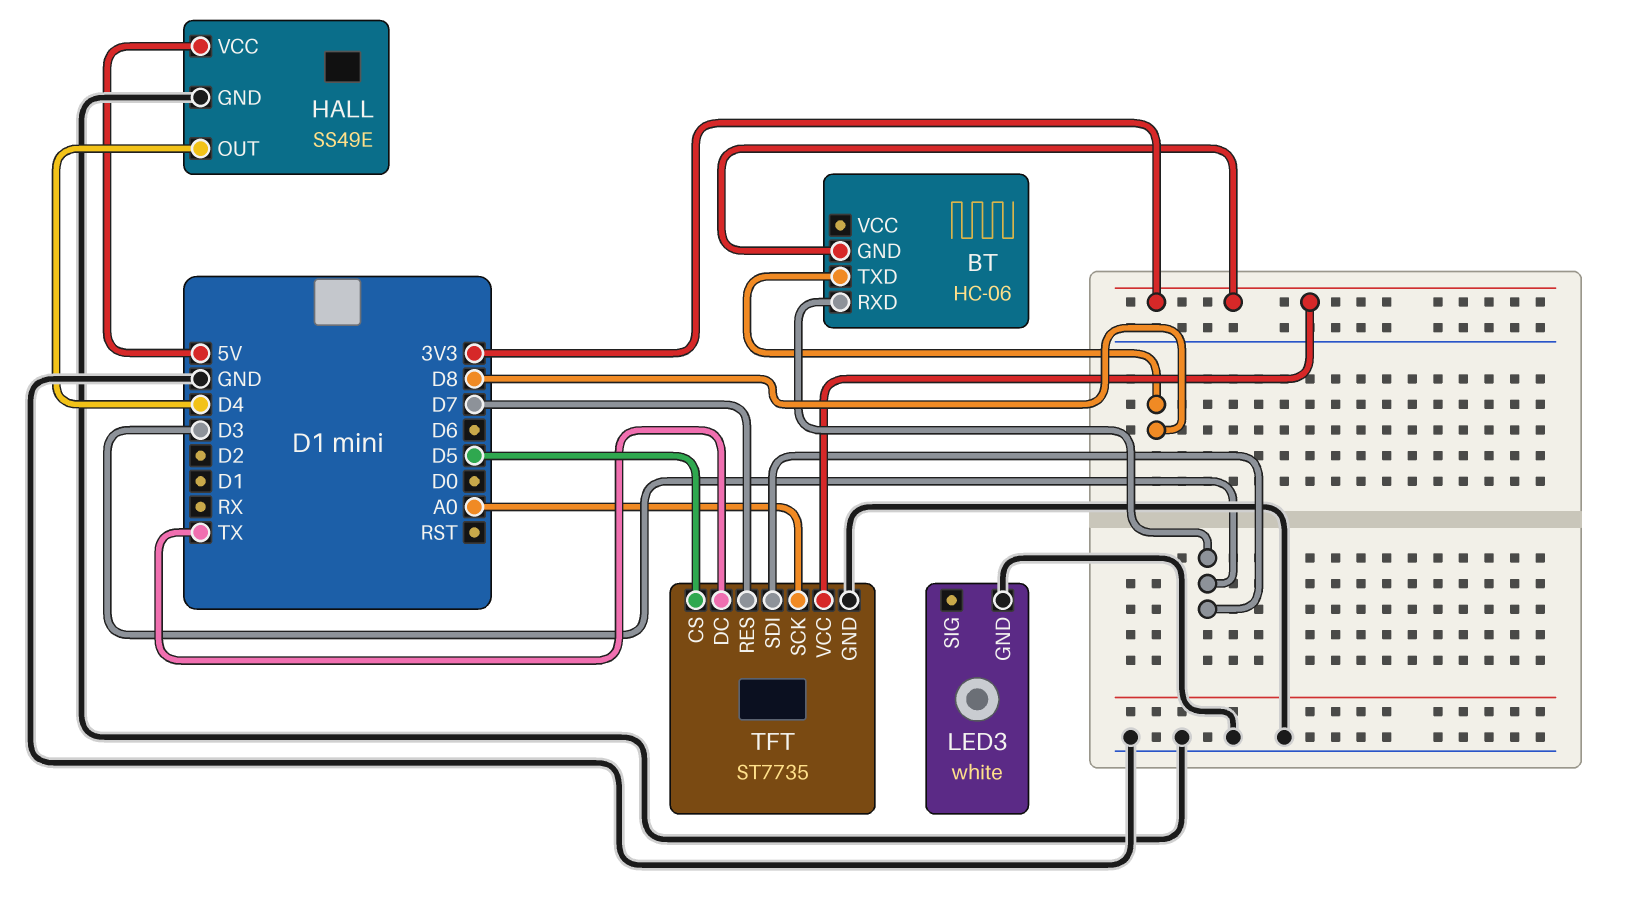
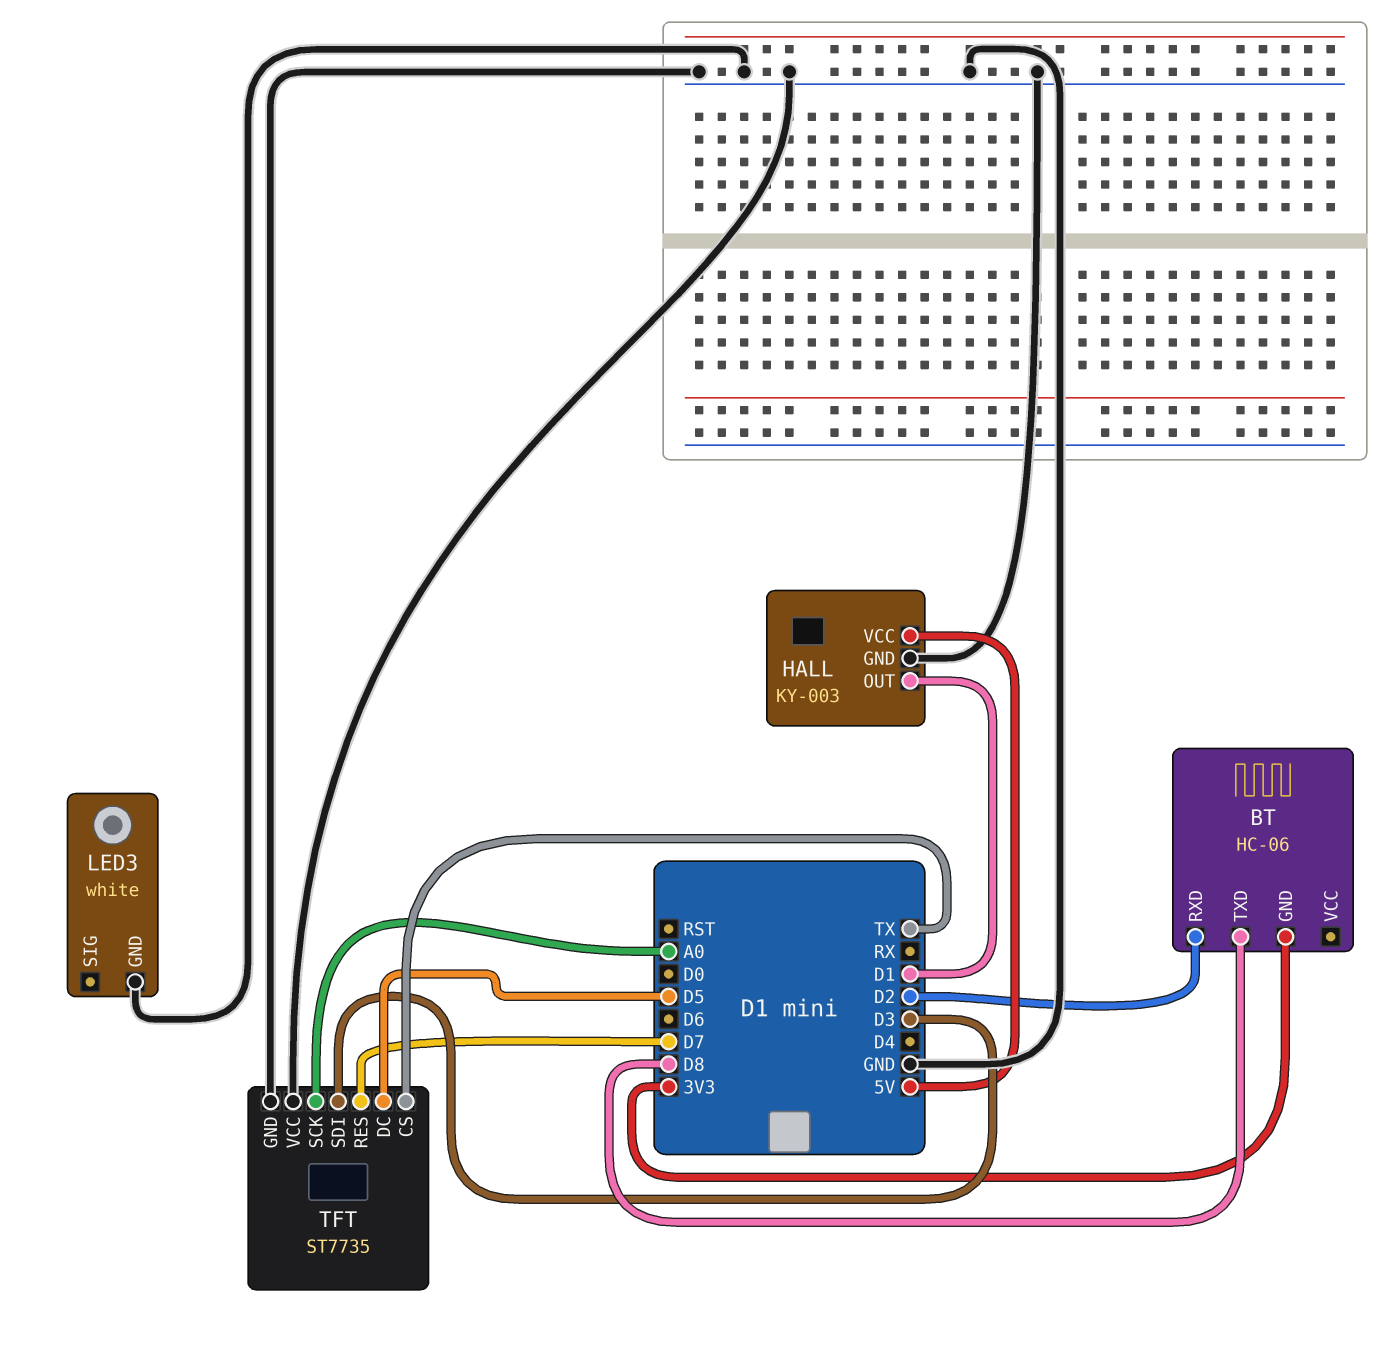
BT pin RXD: D3 -> D2
HALL: SS49E -> KY-003
HALL pin OUT: D4 -> D1
TFT pin CS: D5 -> TX
TFT pin DC: TX -> D5
TFT pin VCC: 3V3 -> GND

